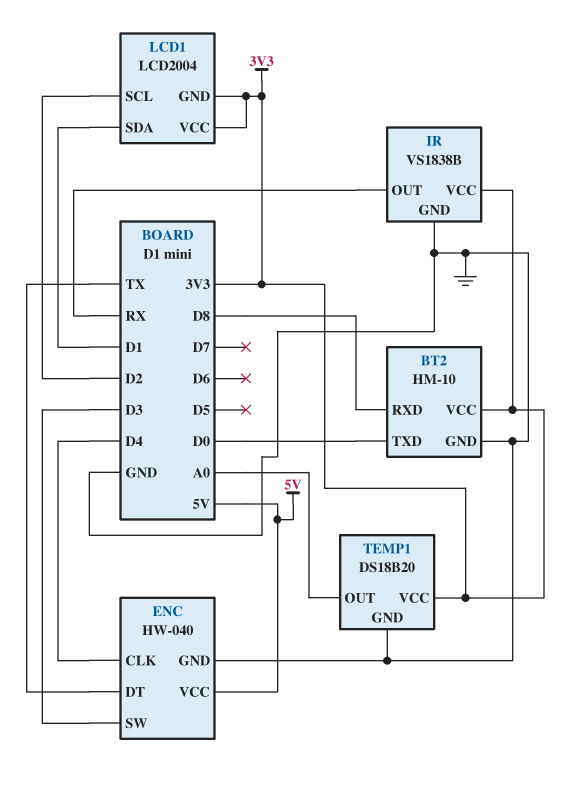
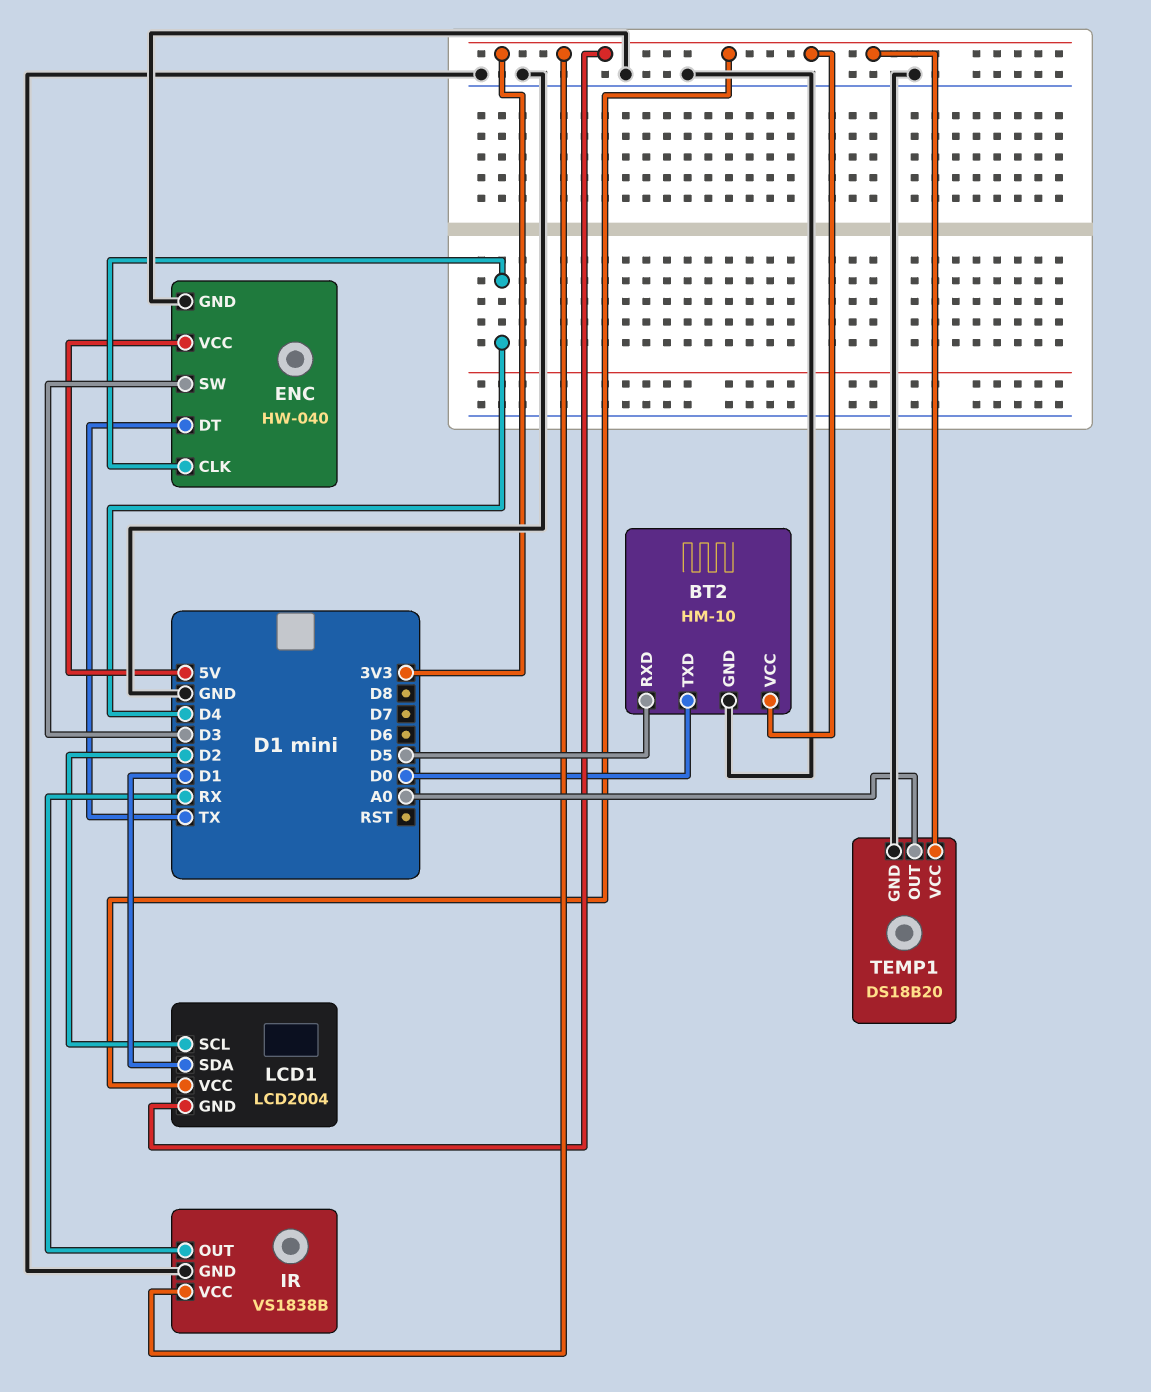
BT2 pin RXD: D8 -> D5

